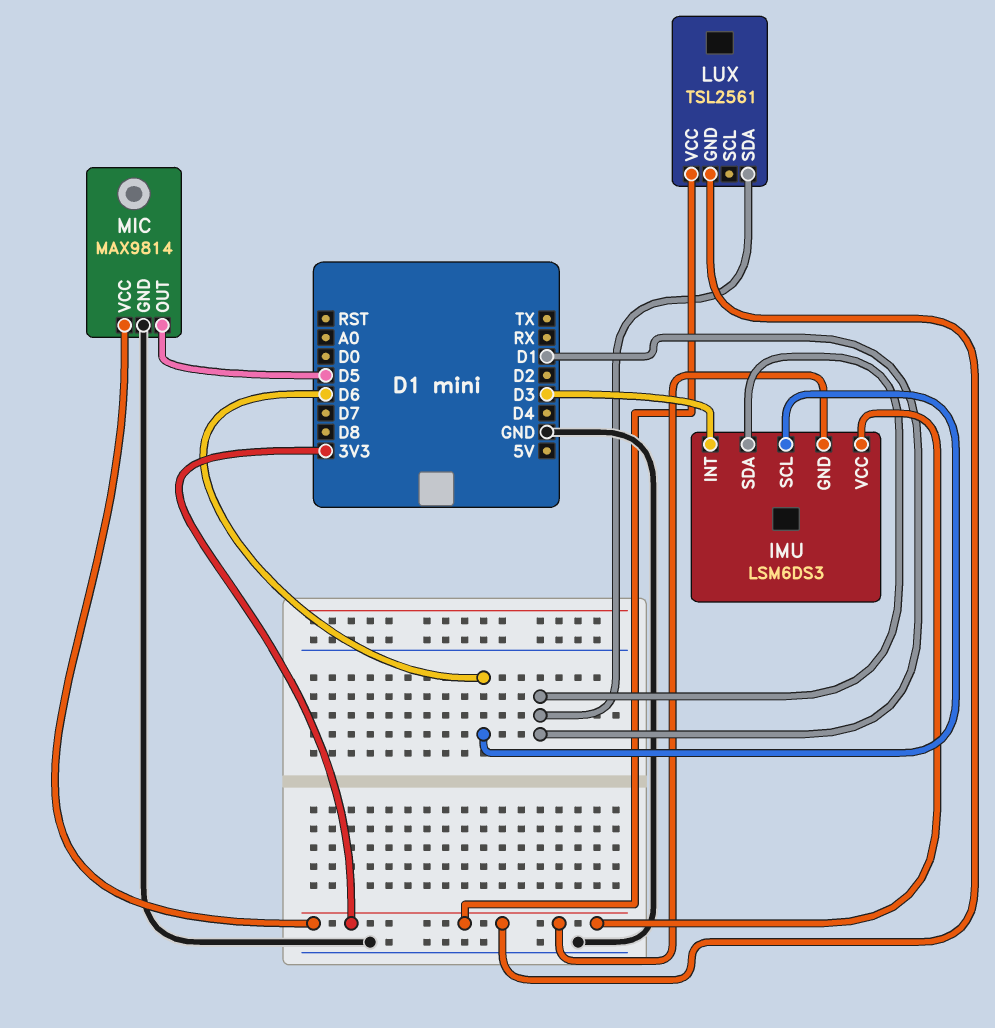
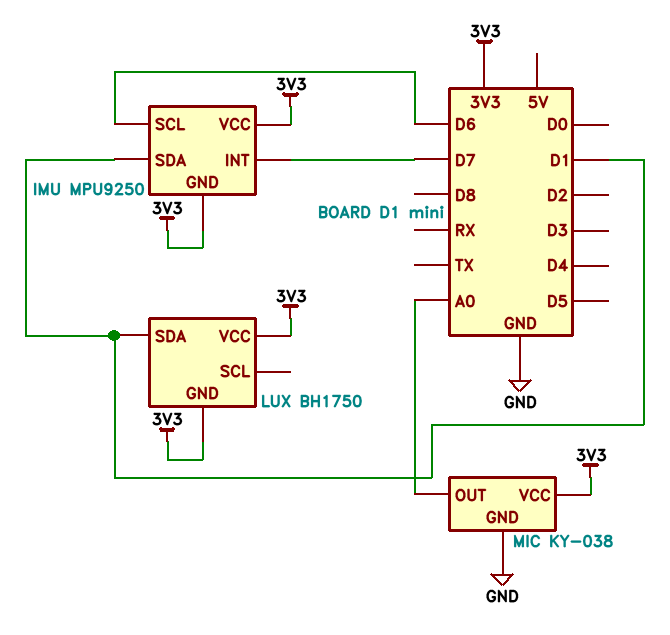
IMU: LSM6DS3 -> MPU9250
IMU pin INT: D3 -> D7
LUX: TSL2561 -> BH1750
MIC: MAX9814 -> KY-038
MIC pin OUT: D5 -> A0

